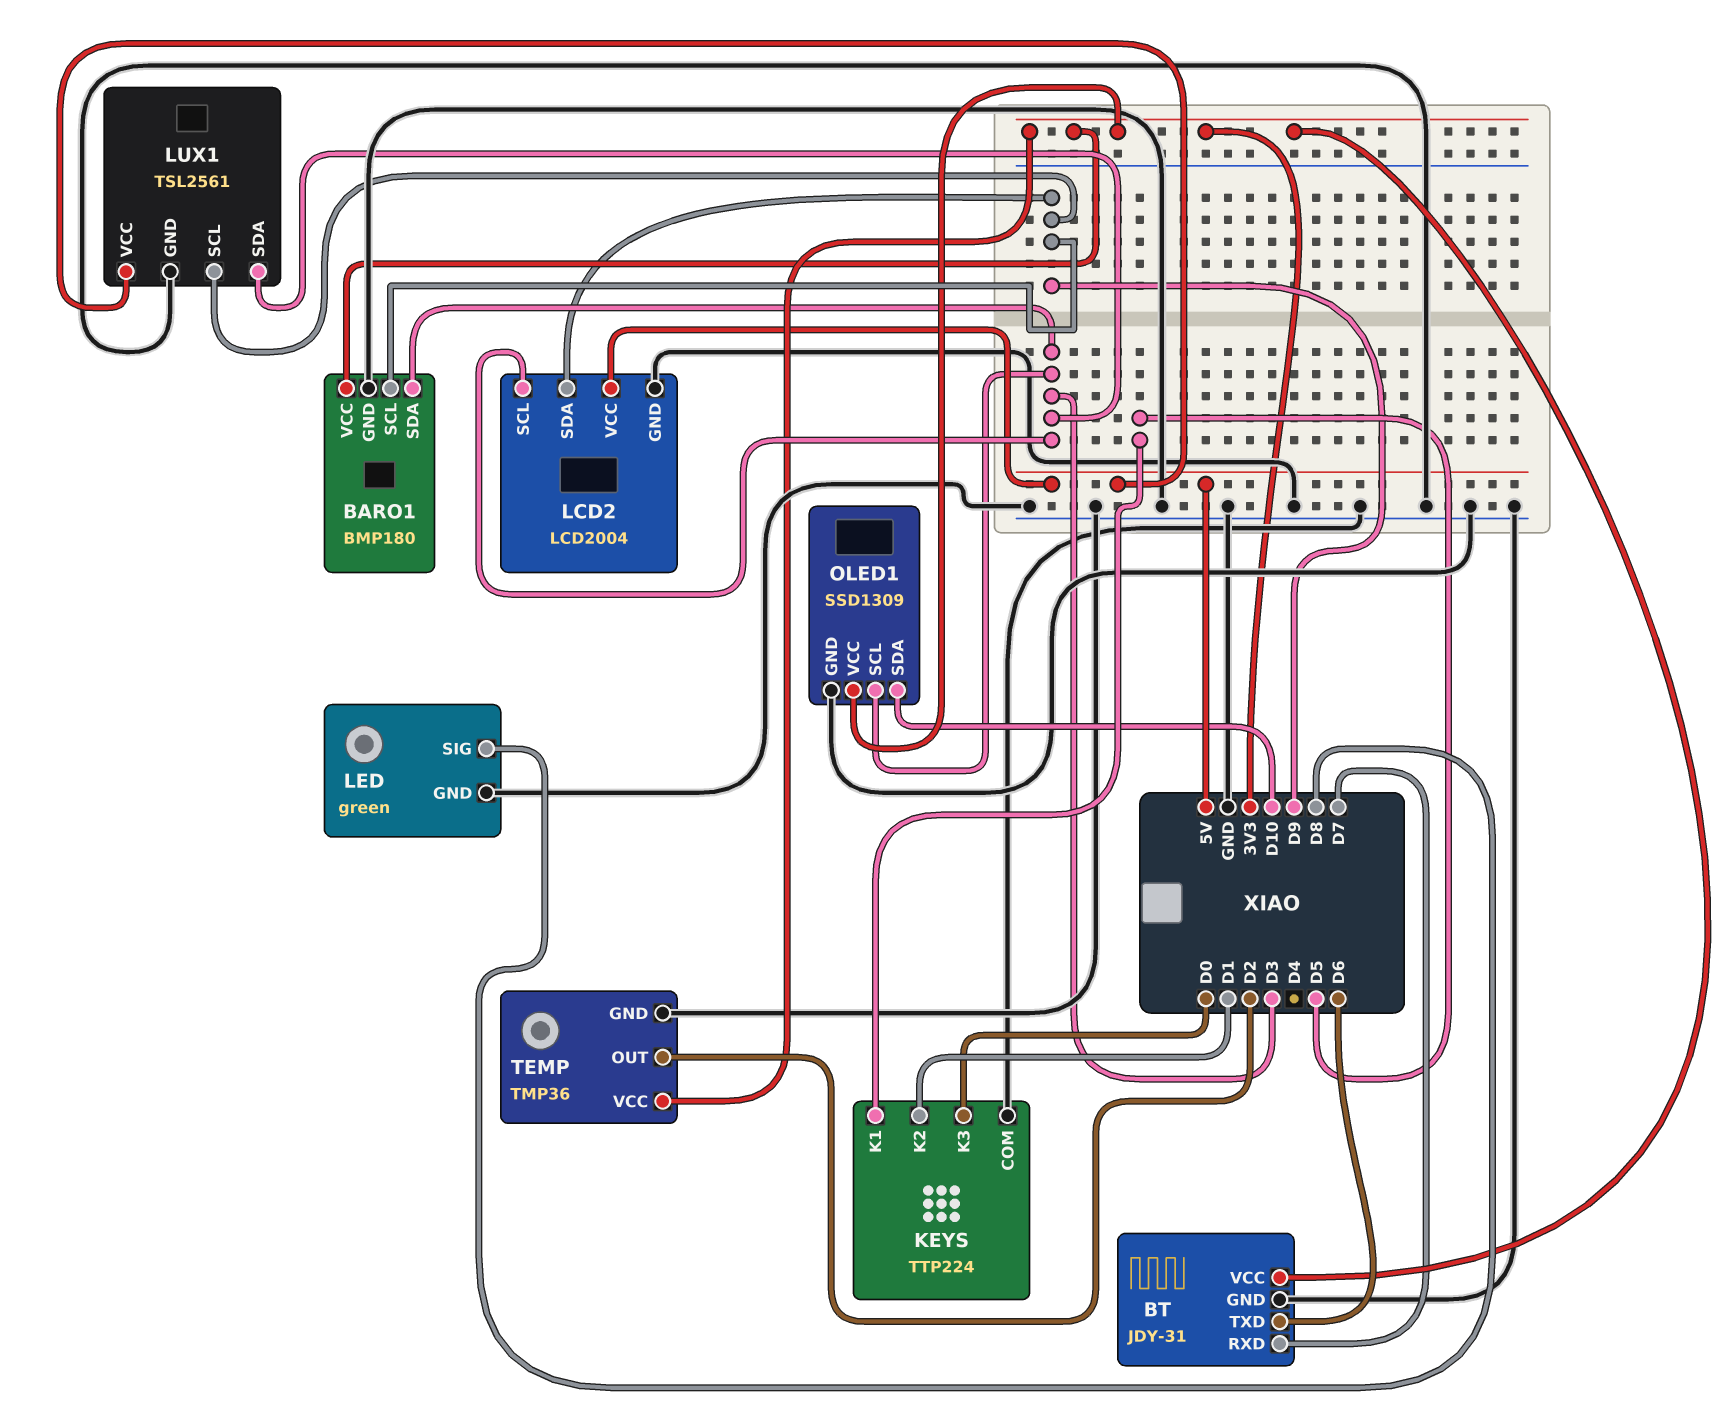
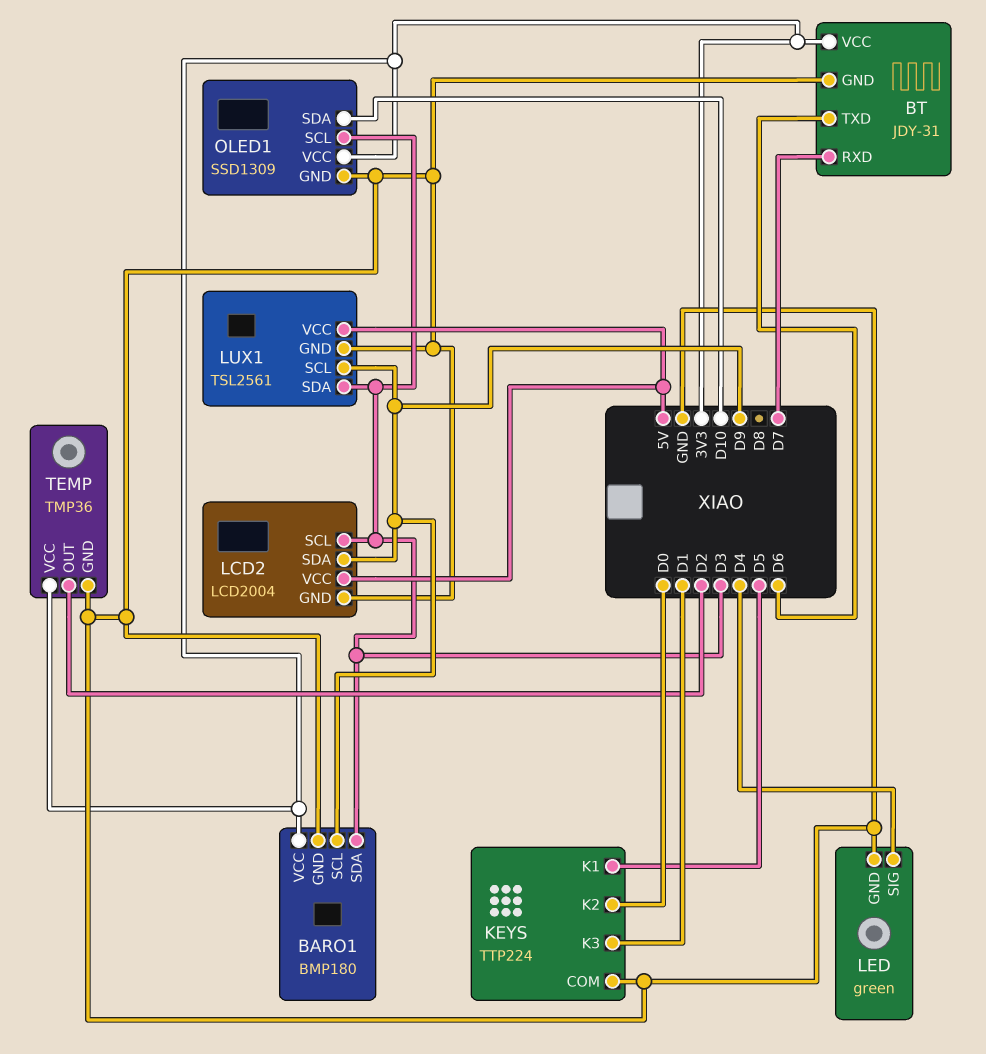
KEYS pin K2: D1 -> D0
KEYS pin K3: D0 -> D1
LED pin SIG: D8 -> D4

